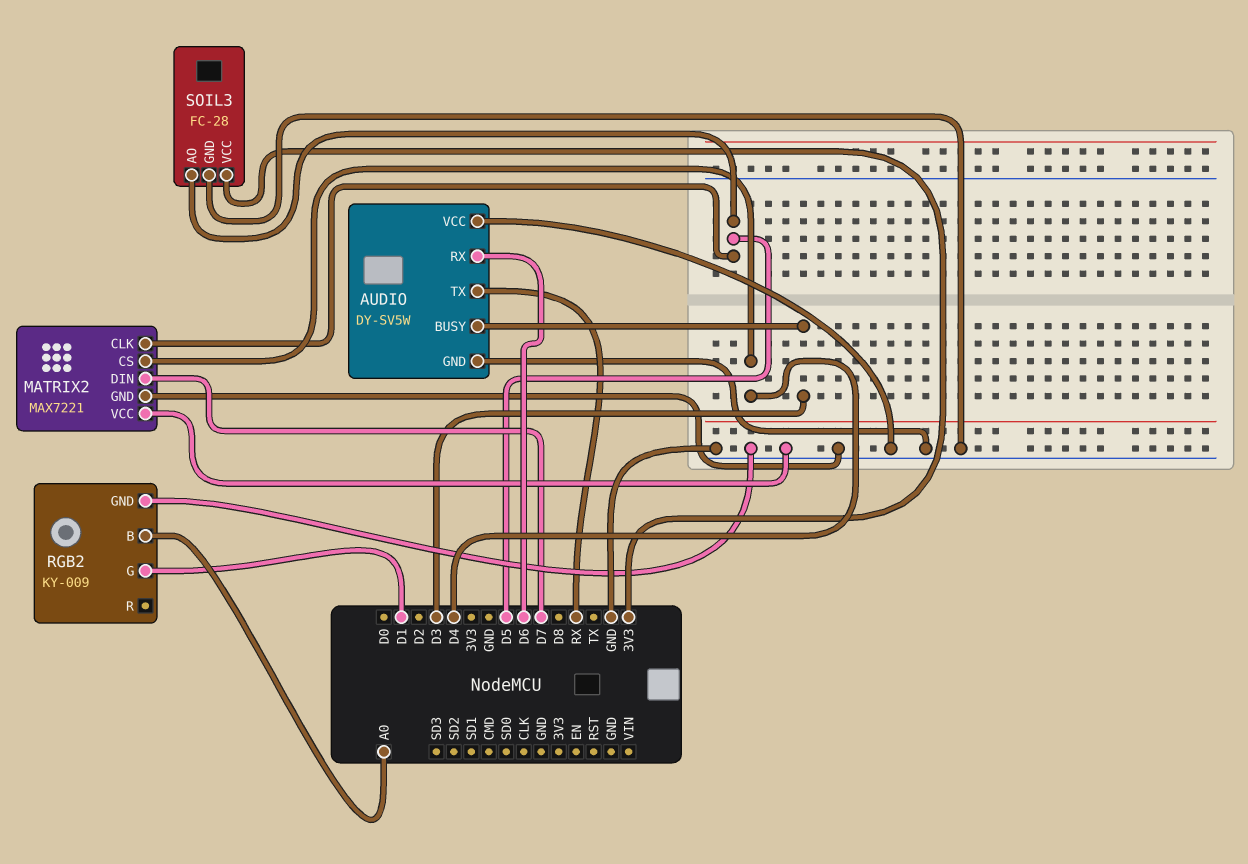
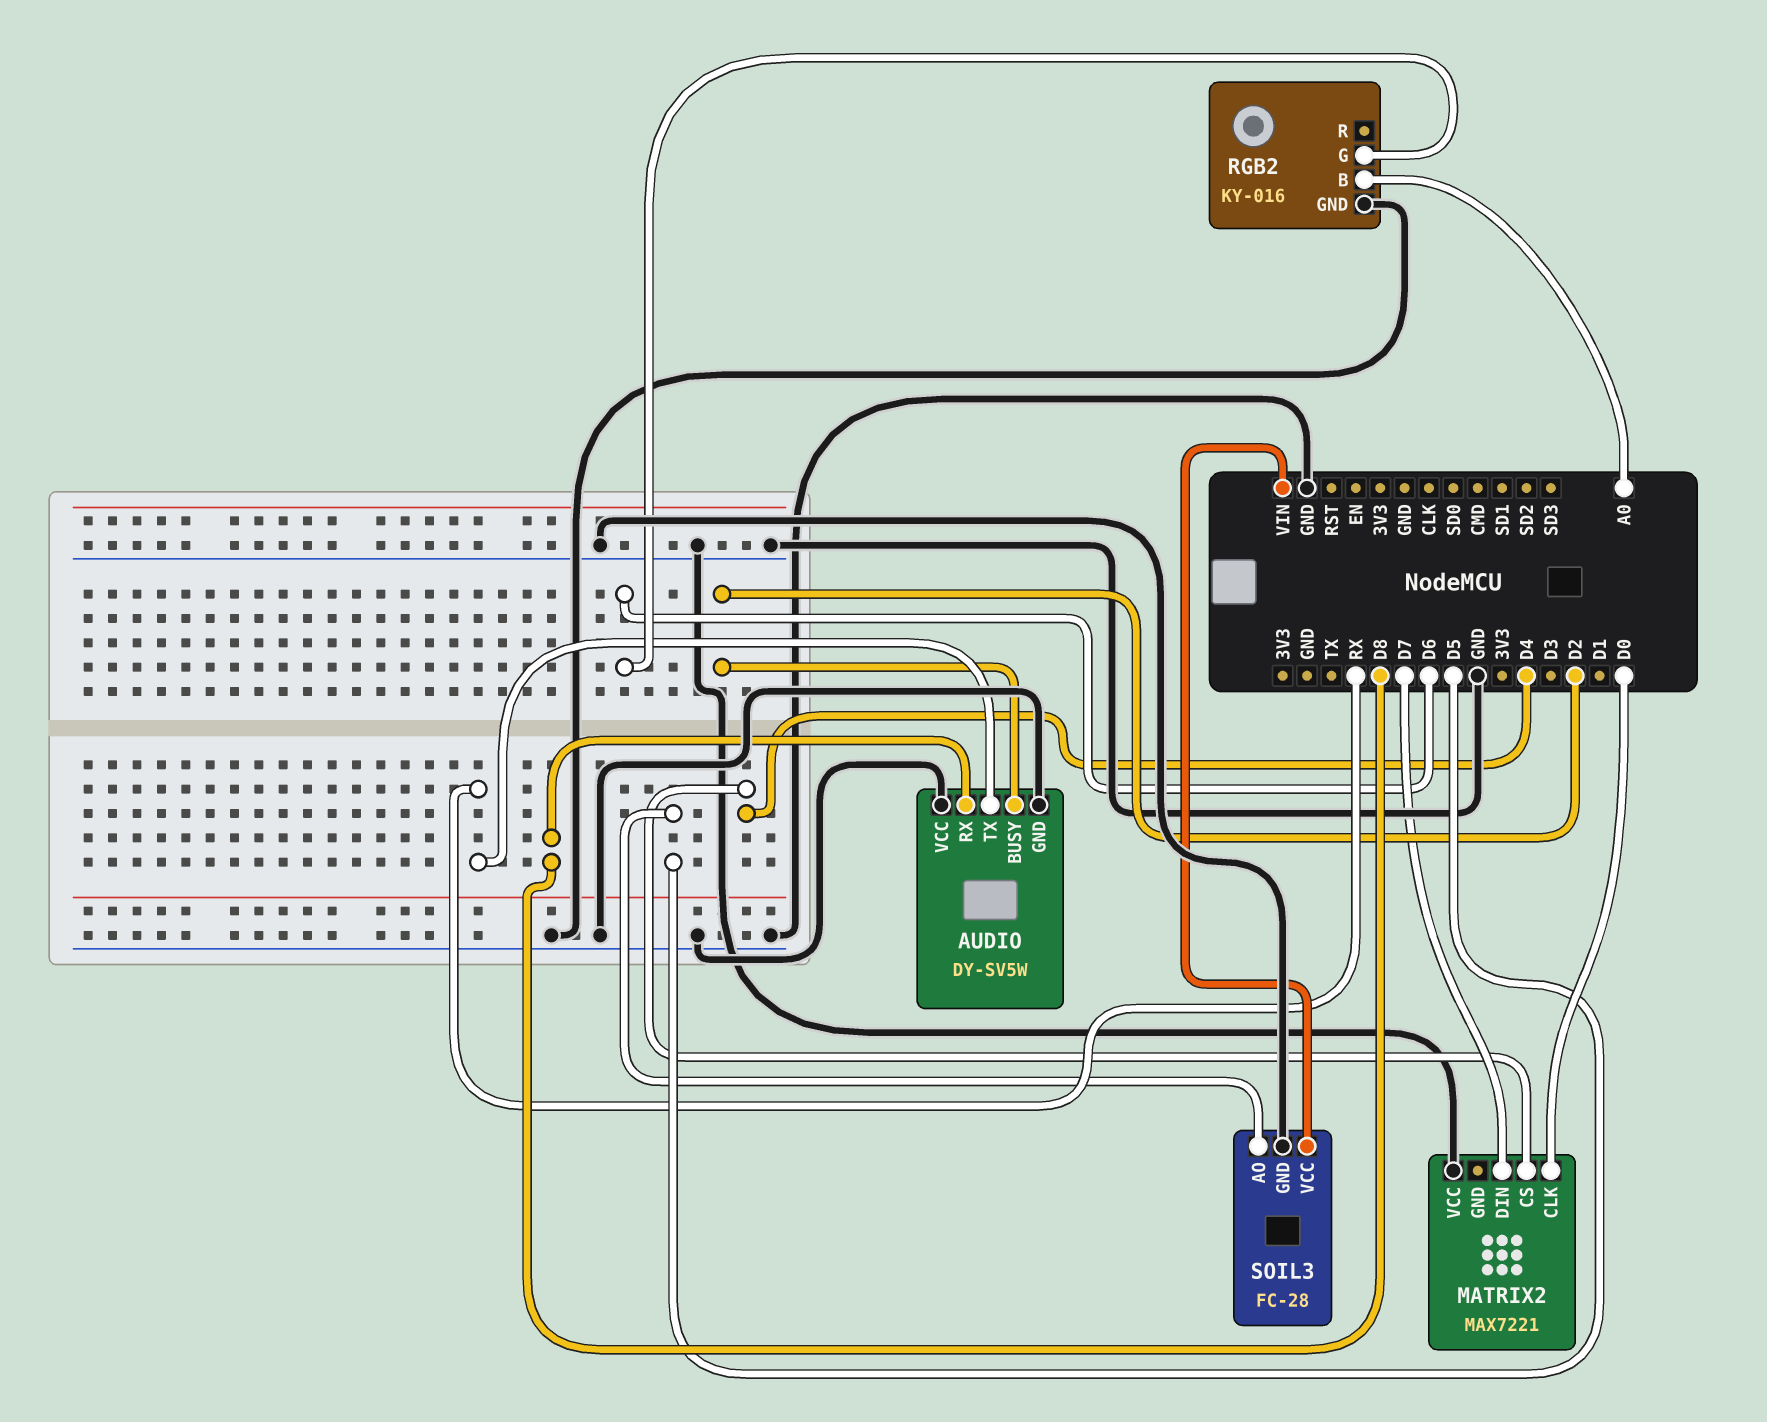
AUDIO pin BUSY: D3 -> D2
AUDIO pin RX: D6 -> D8
MATRIX2 pin CLK: D5 -> D0
MATRIX2 pin GND: GND -> none
RGB2: KY-009 -> KY-016
RGB2 pin G: D1 -> D6
SOIL3 pin VCC: 3V3 -> VIN

